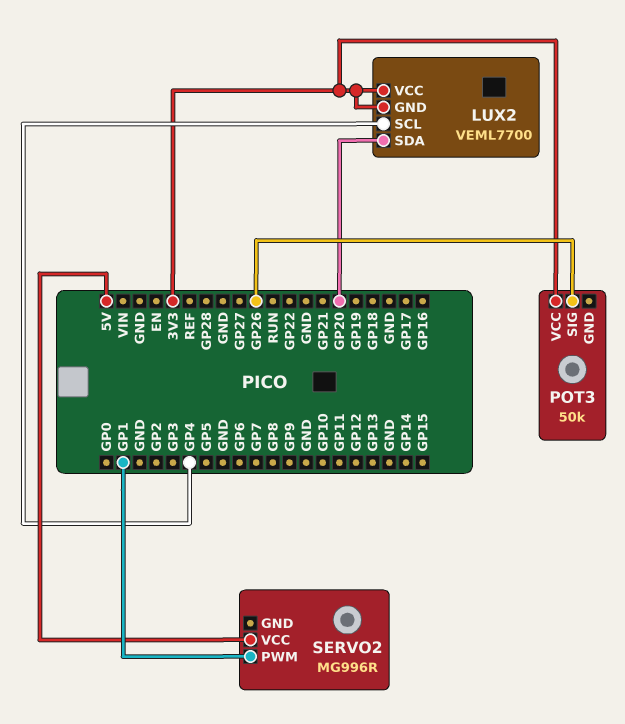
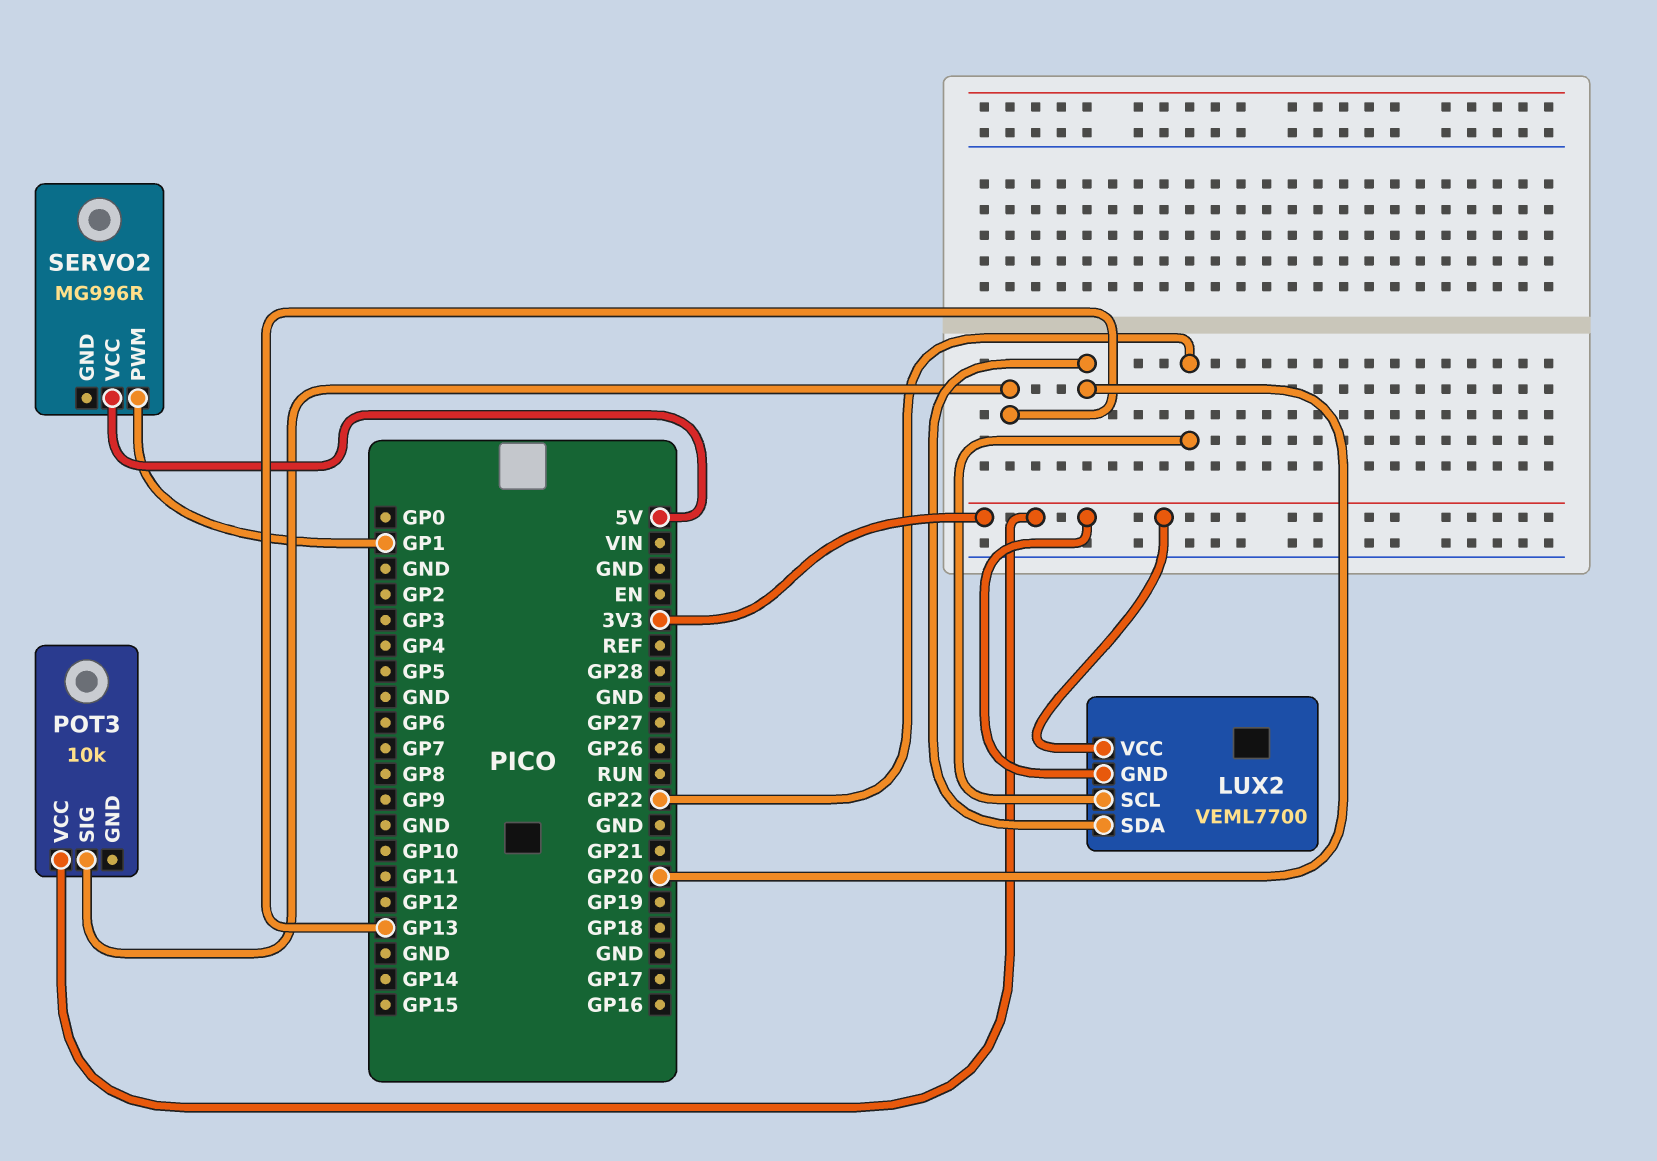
LUX2 pin SCL: GP4 -> GP22
POT3: 50k -> 10k
POT3 pin SIG: GP26 -> GP13

